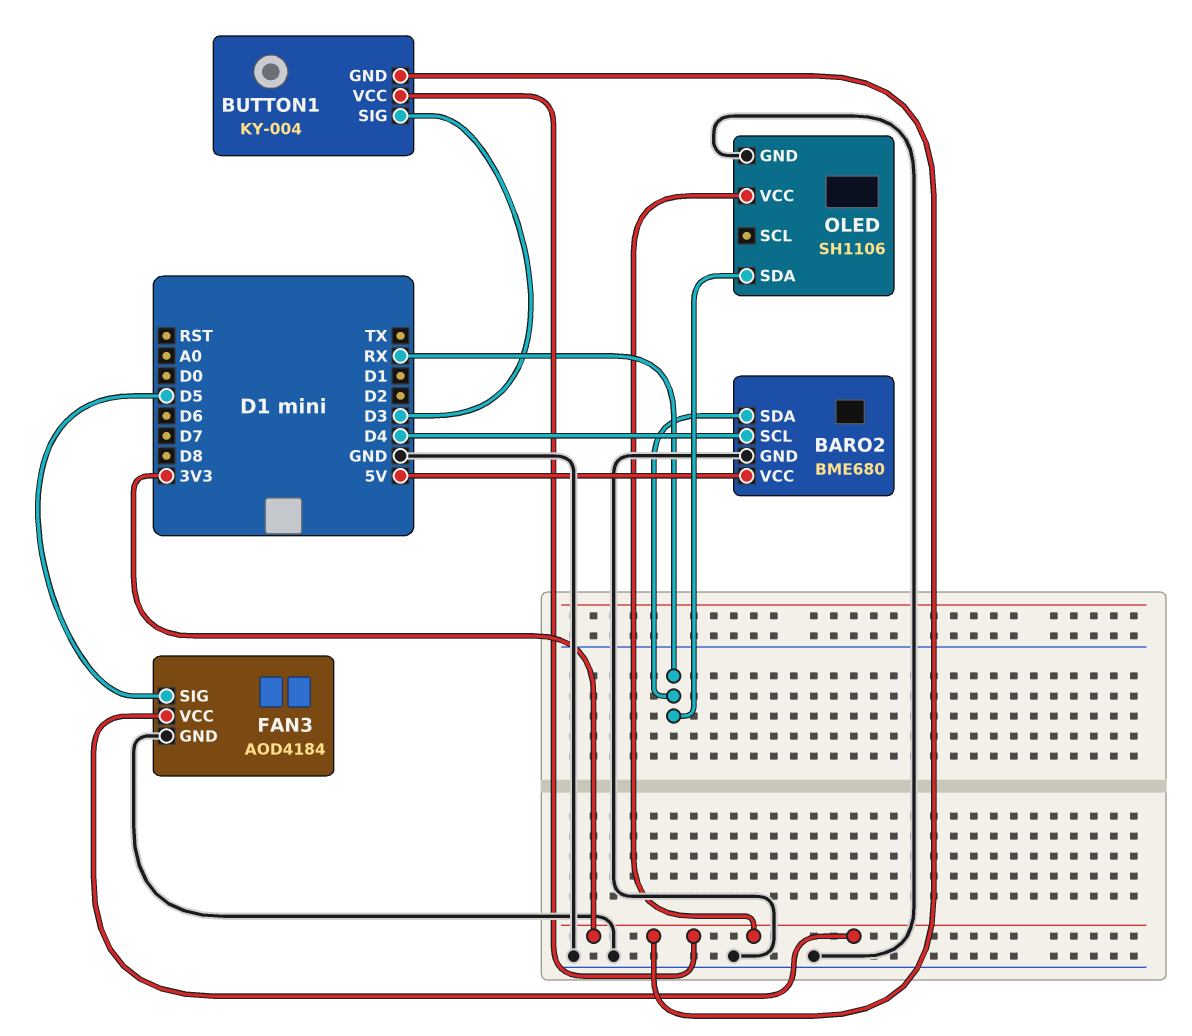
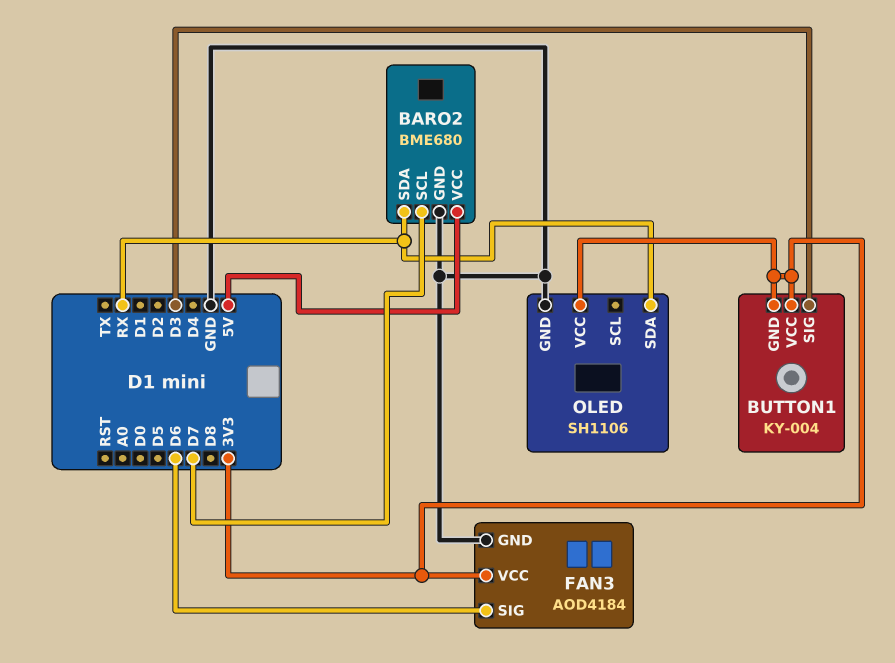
BARO2 pin SCL: D4 -> D7
FAN3 pin SIG: D5 -> D6

